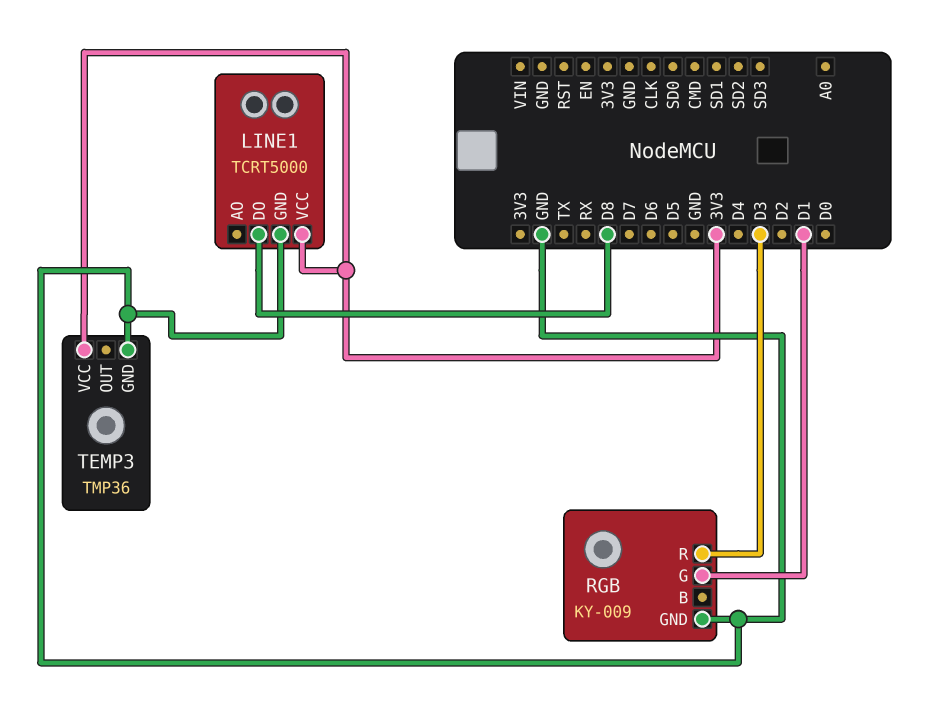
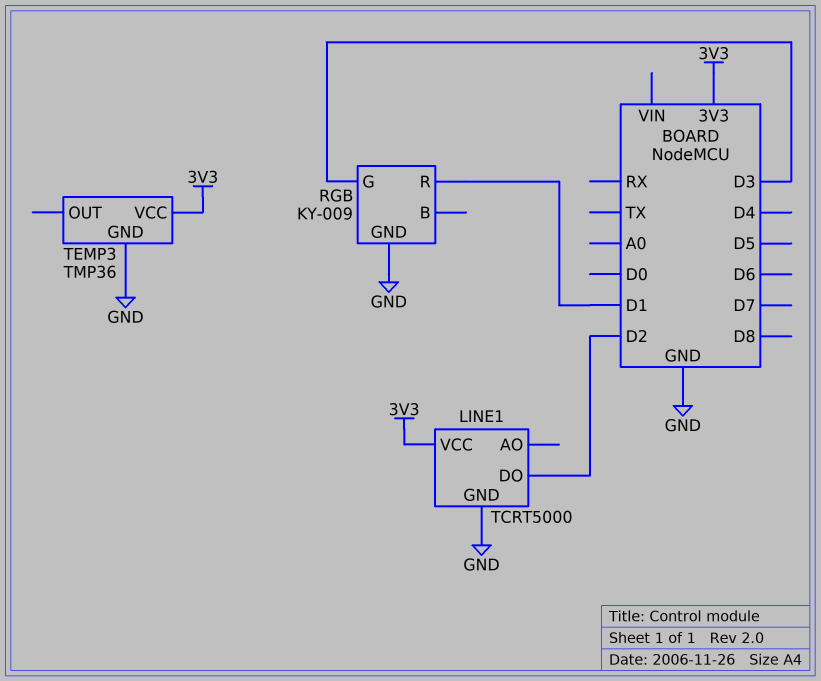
LINE1 pin DO: D8 -> D2
RGB pin G: D1 -> D3
RGB pin R: D3 -> D1

